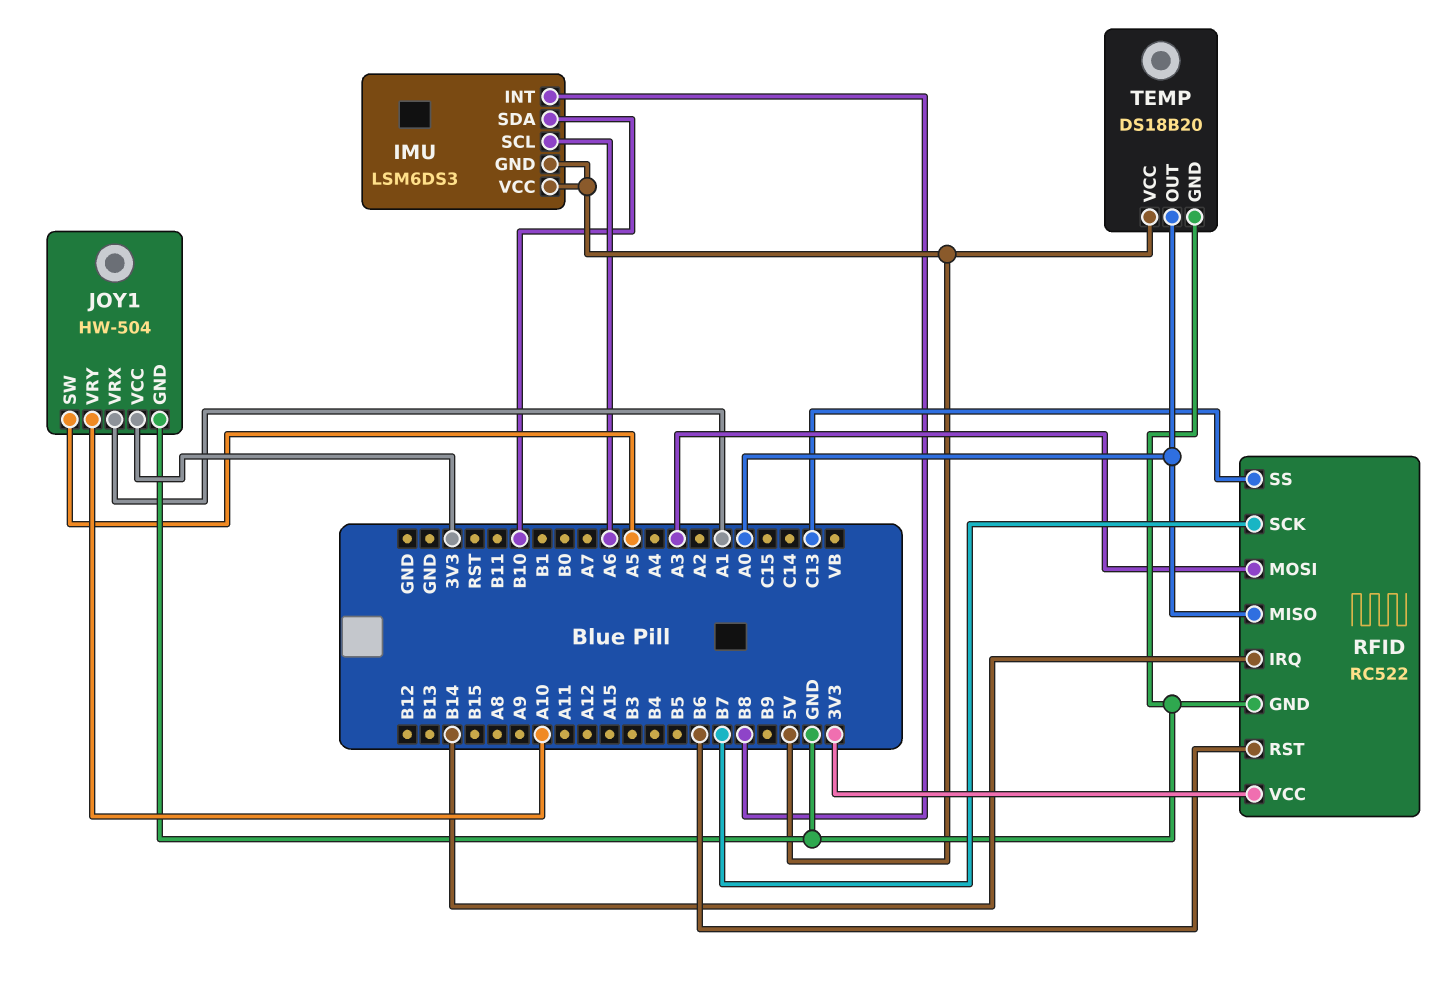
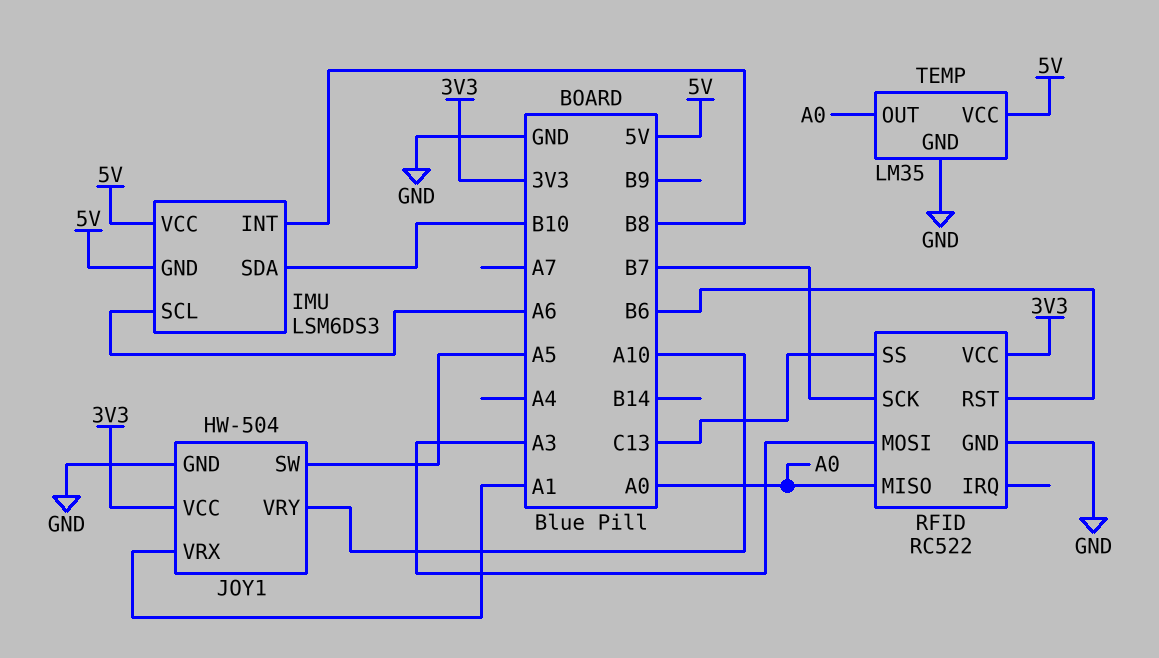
RFID pin IRQ: B14 -> none
TEMP: DS18B20 -> LM35

